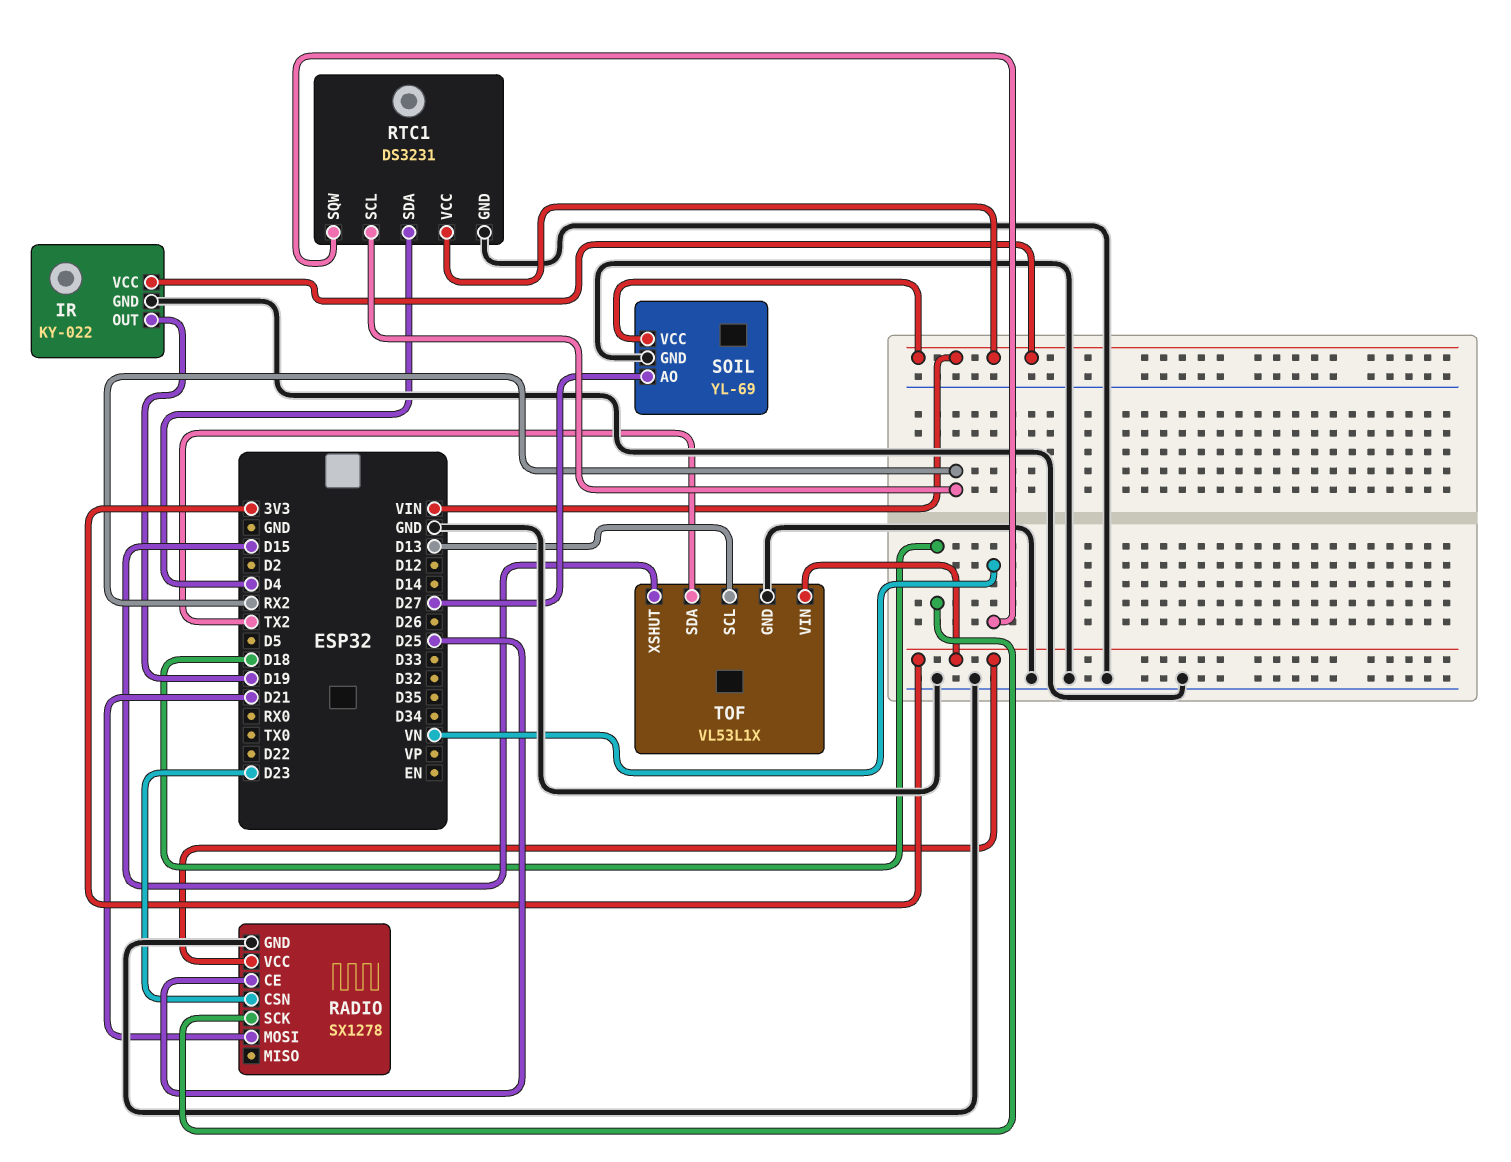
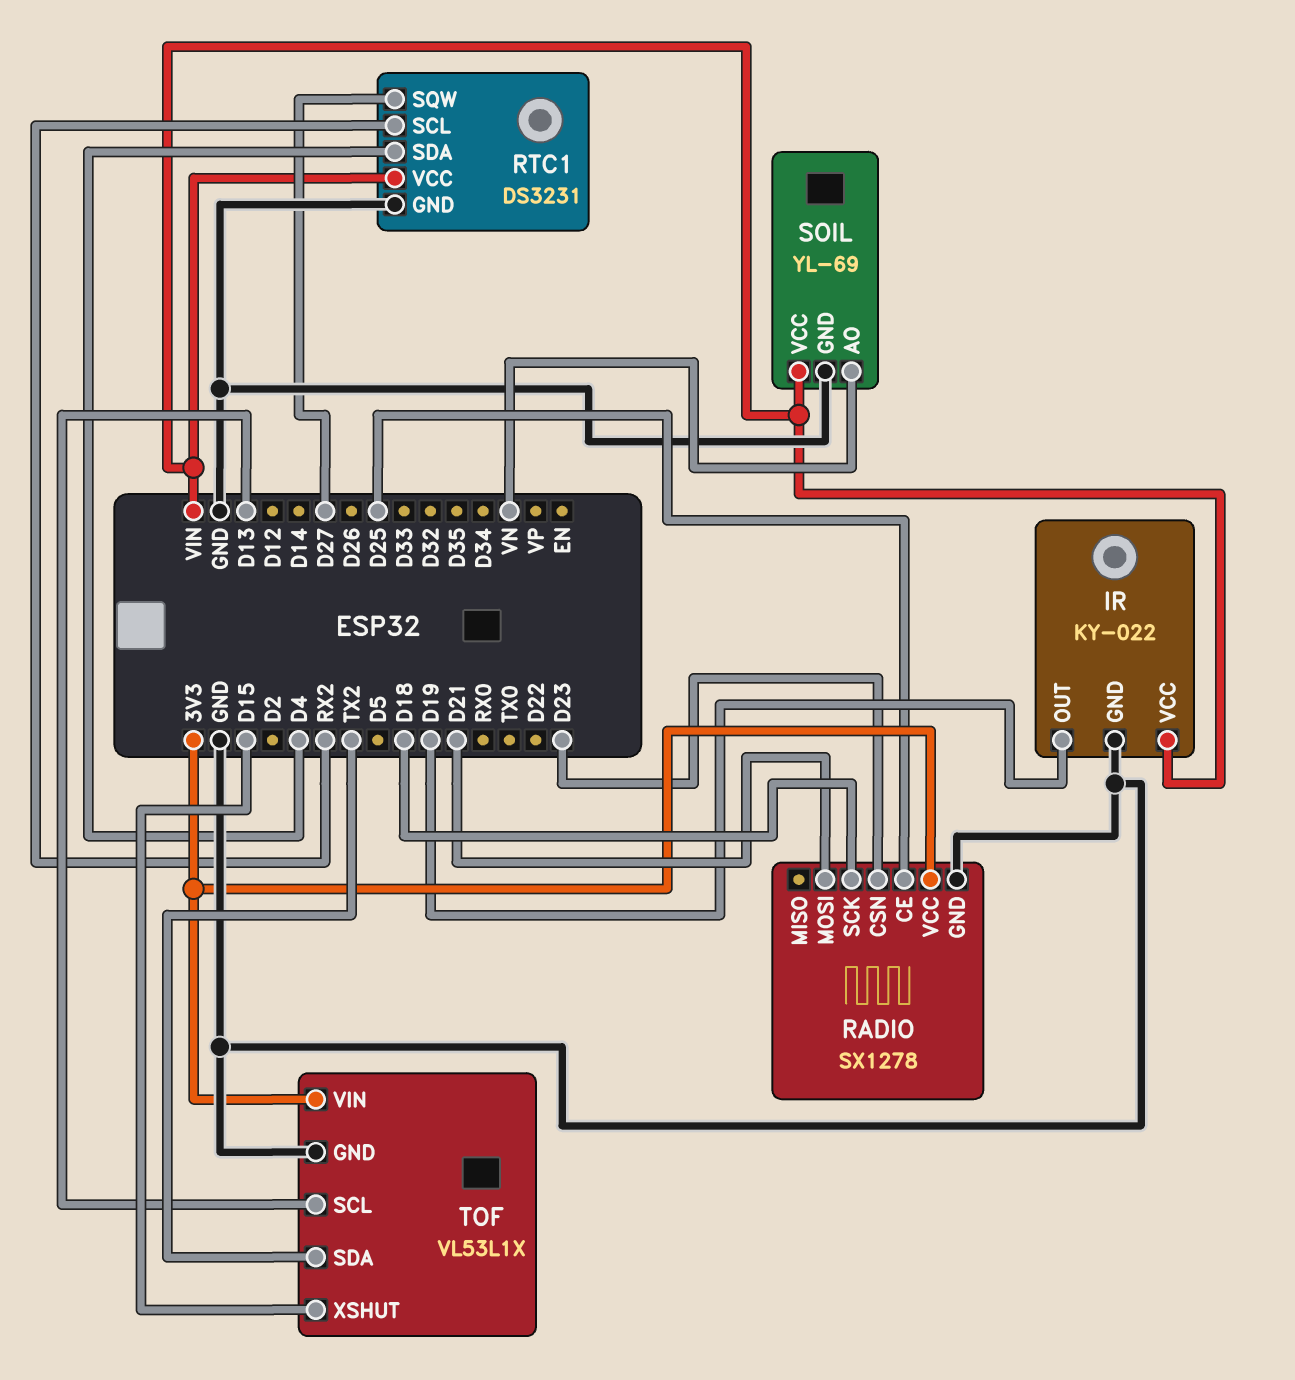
RTC1 pin SQW: VN -> D27
SOIL pin AO: D27 -> VN

